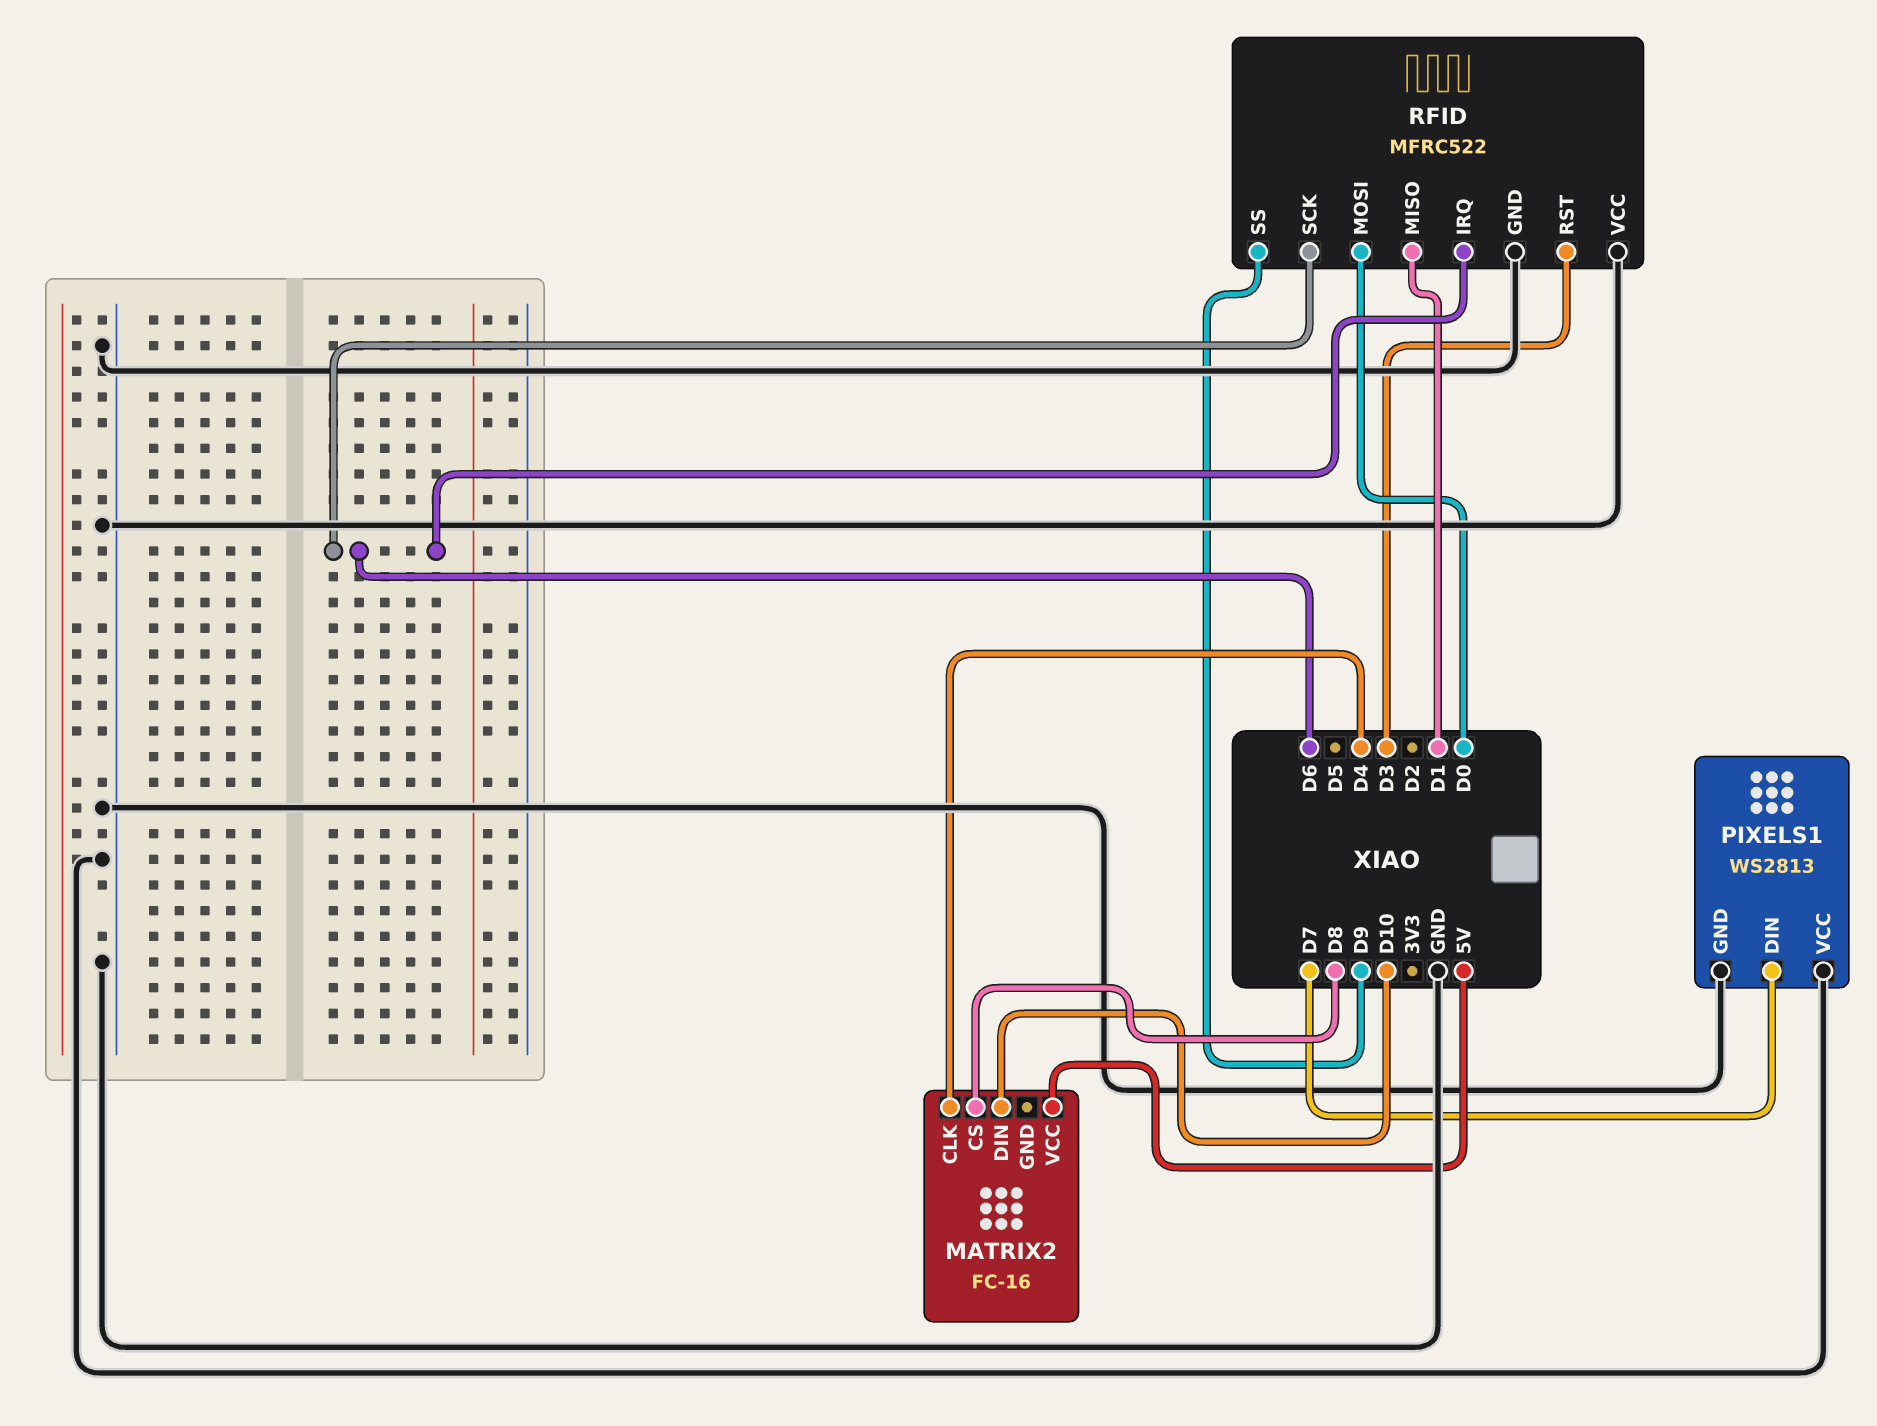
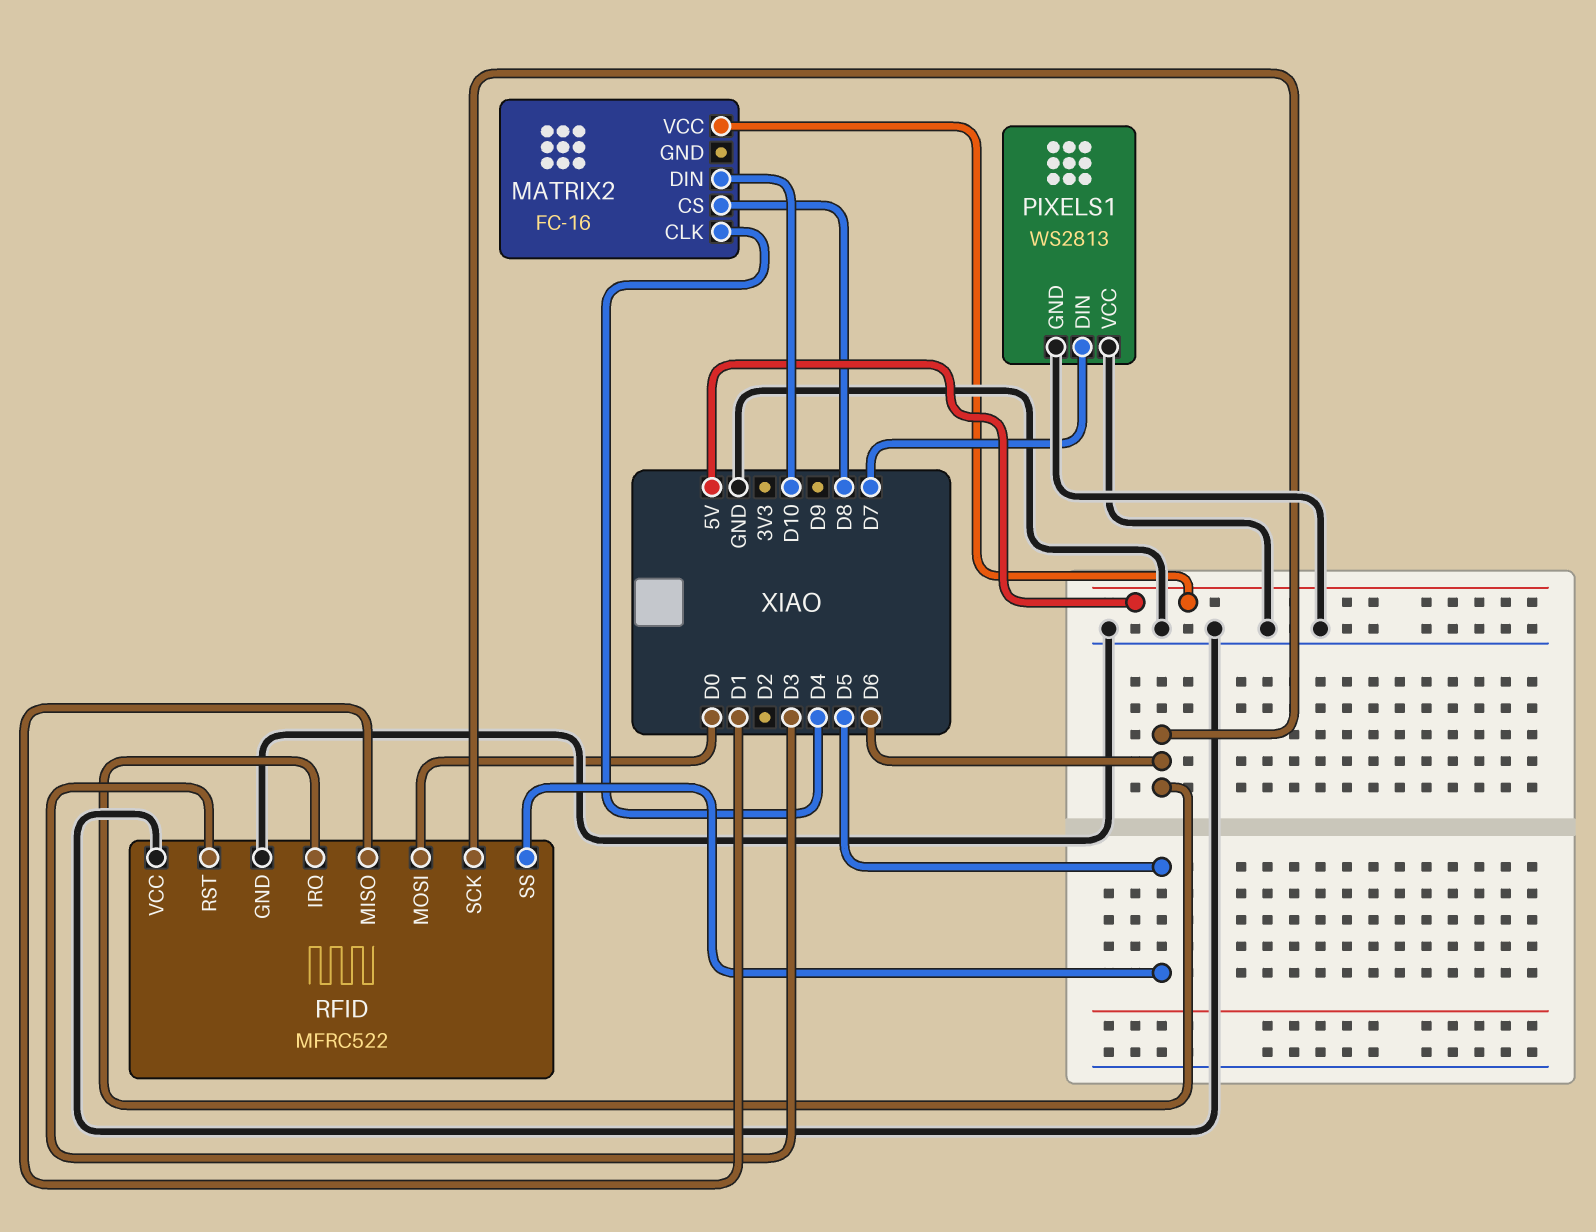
RFID pin SS: D9 -> D5

